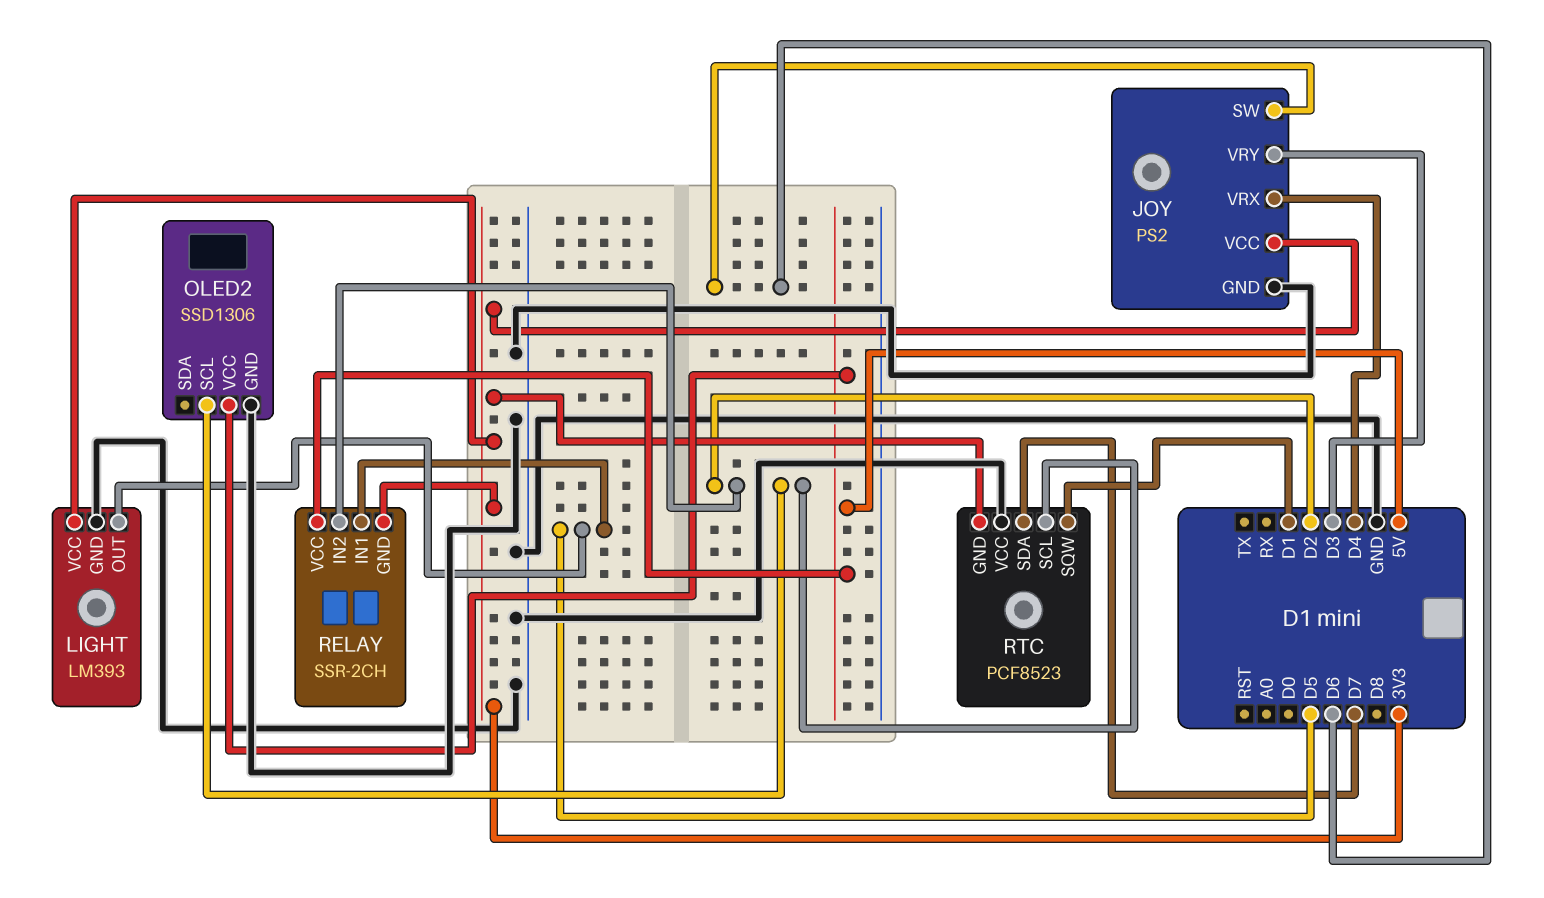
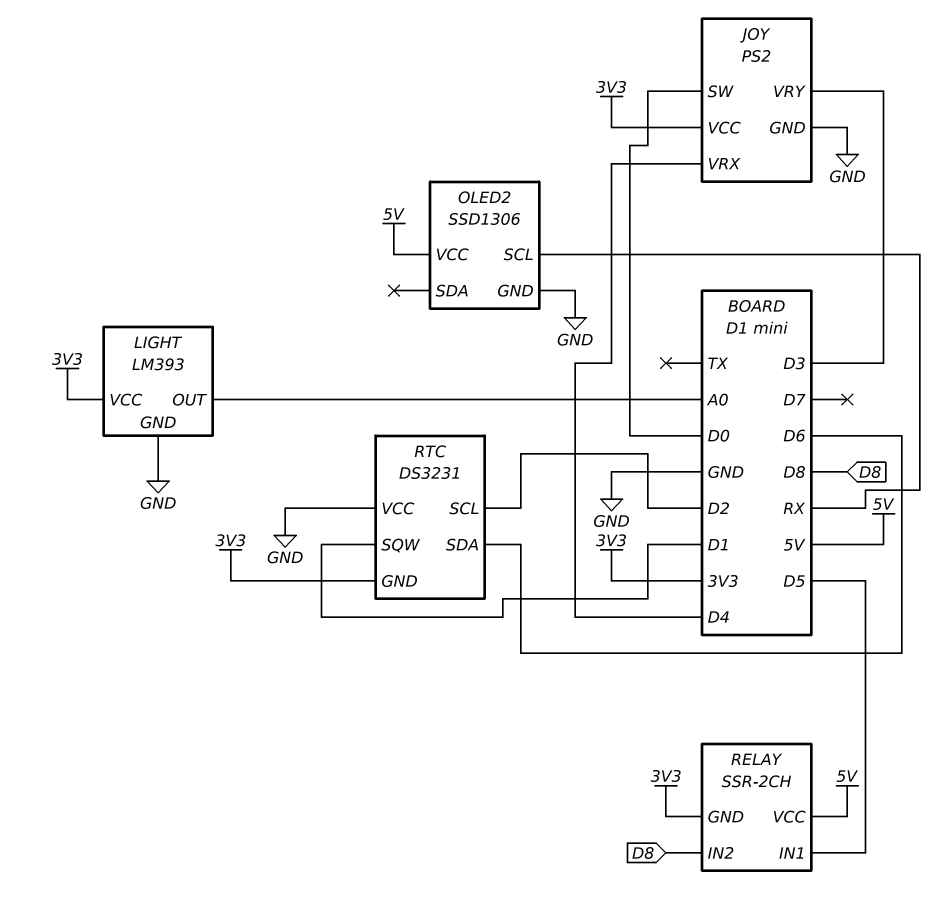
JOY pin SW: D6 -> D0
LIGHT pin OUT: D5 -> A0
OLED2 pin SCL: D2 -> RX
RELAY pin IN2: D2 -> D8
RTC: PCF8523 -> DS3231
RTC pin SDA: D7 -> D6

